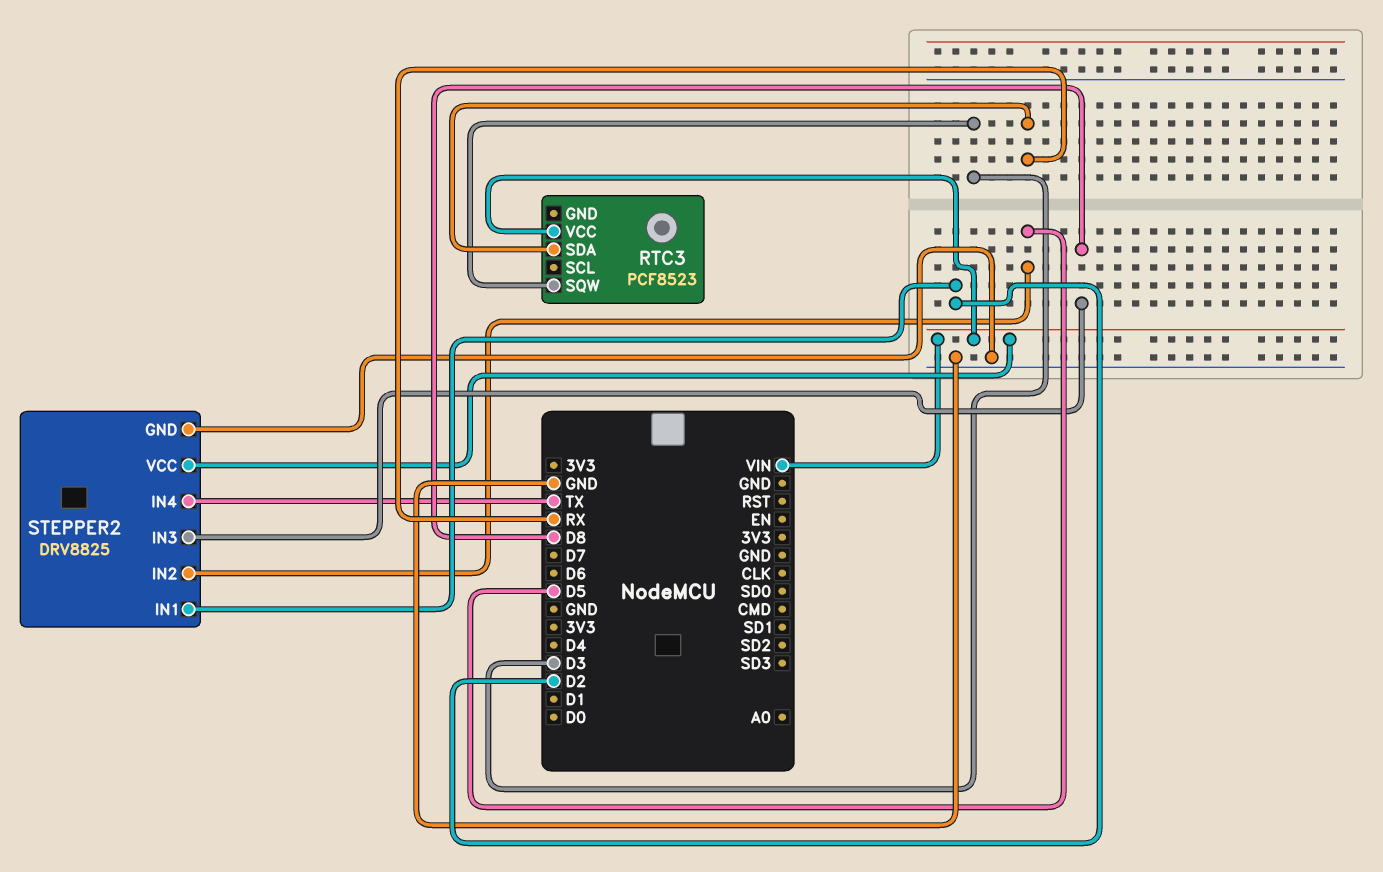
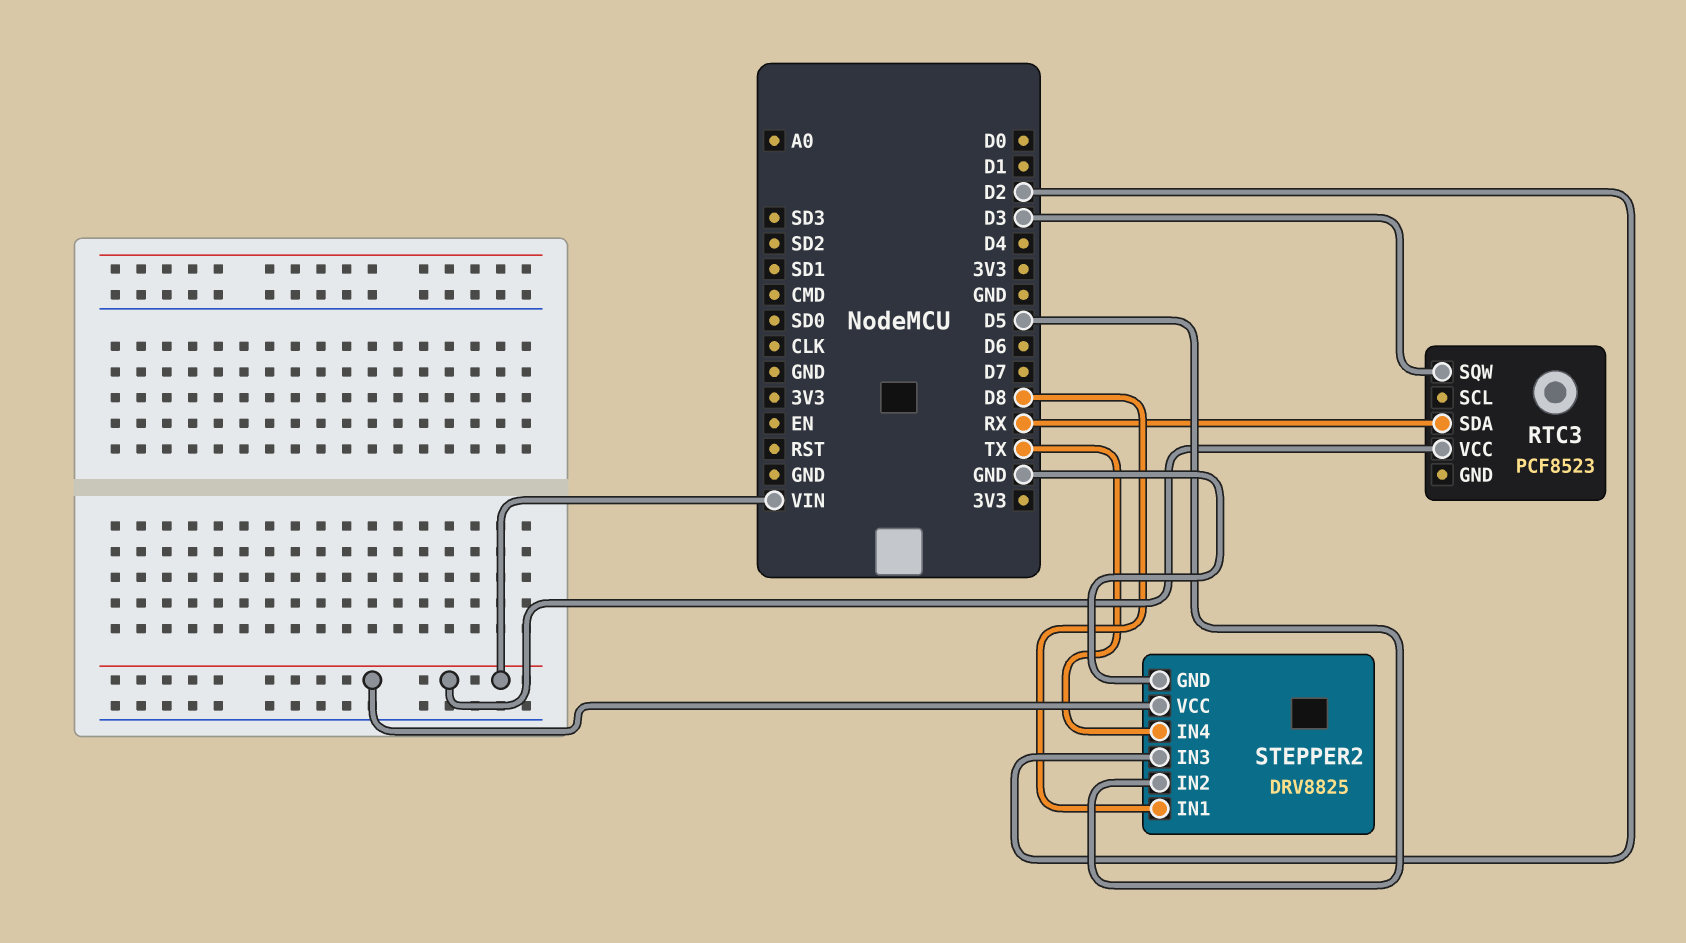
STEPPER2 pin IN1: D2 -> D8
STEPPER2 pin IN3: D8 -> D2

